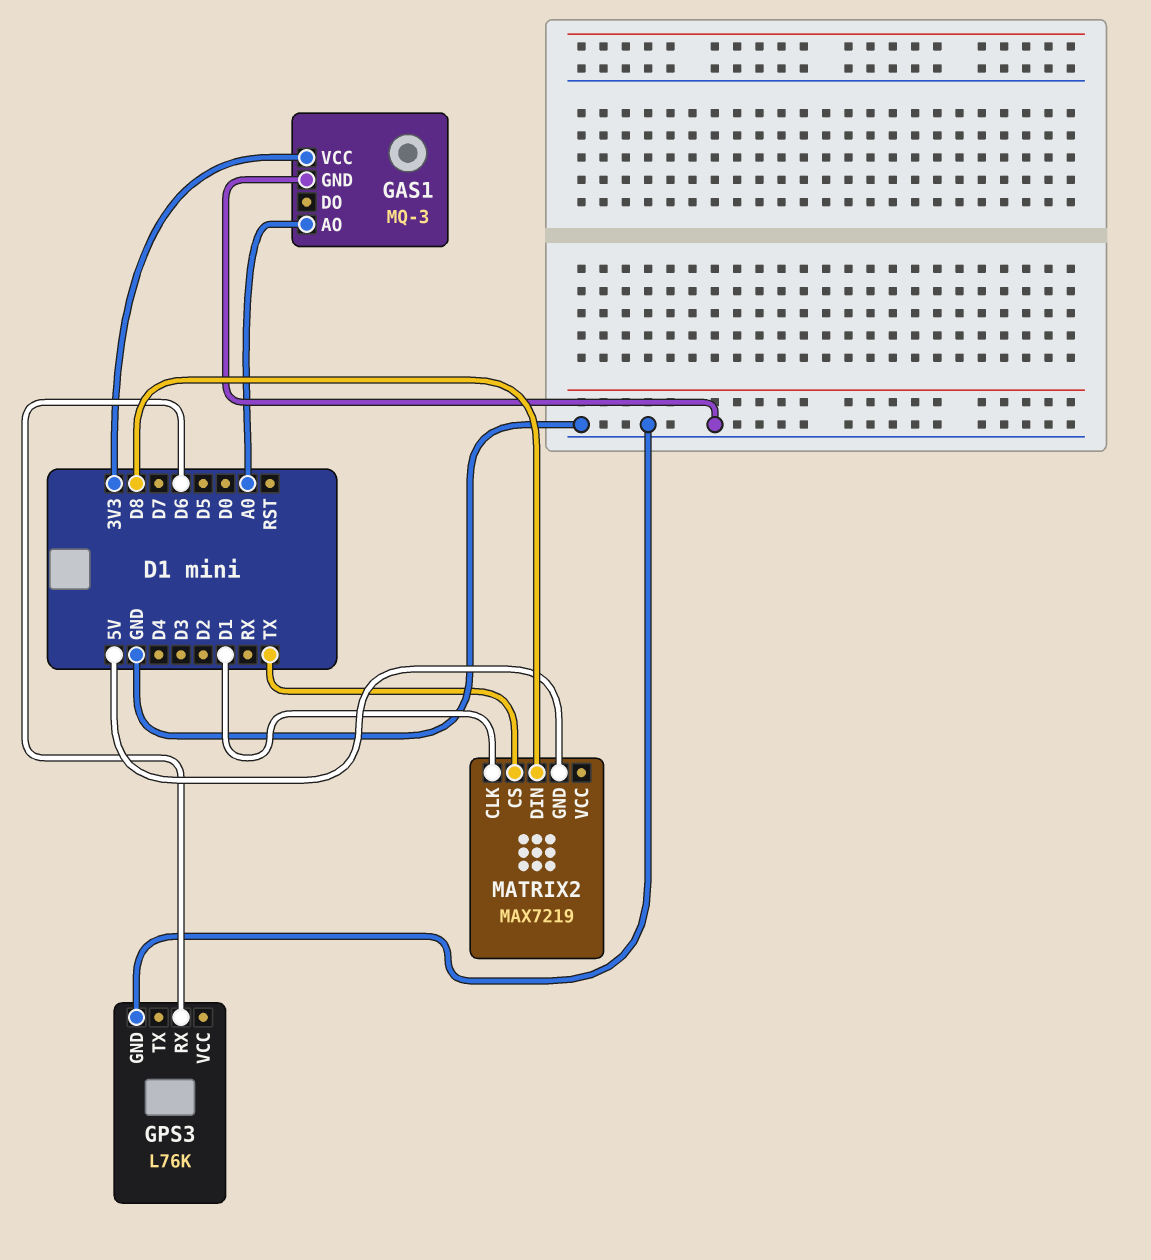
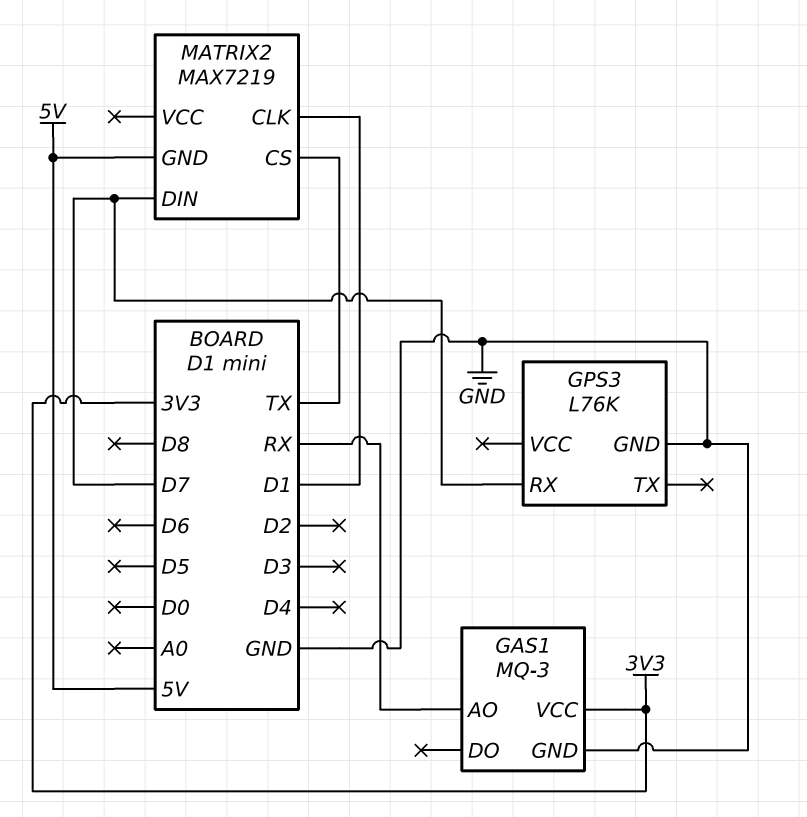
GAS1 pin AO: A0 -> RX
GPS3 pin RX: D6 -> D7
MATRIX2 pin DIN: D8 -> D7

